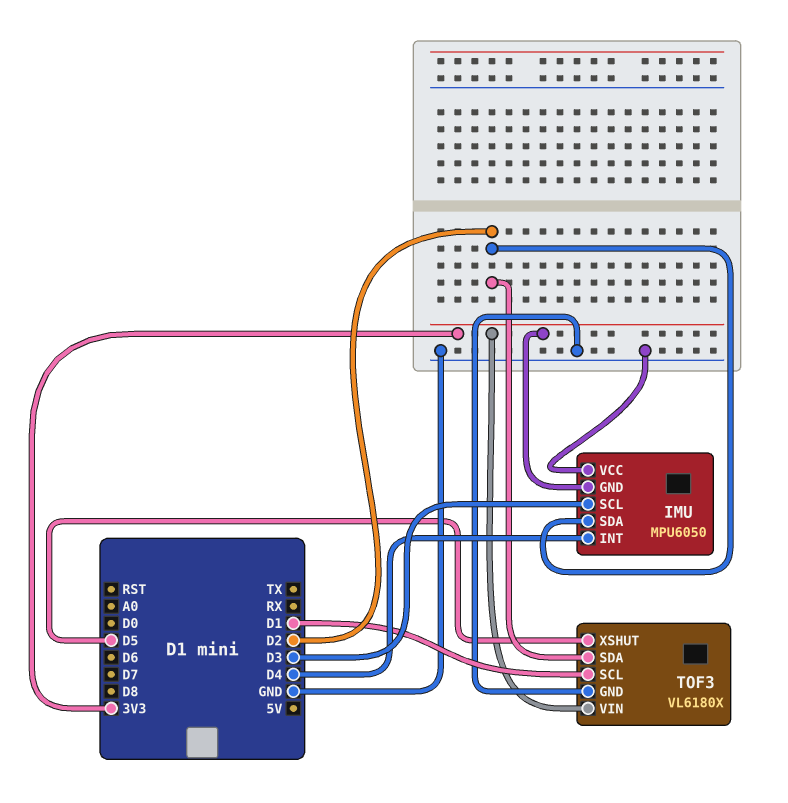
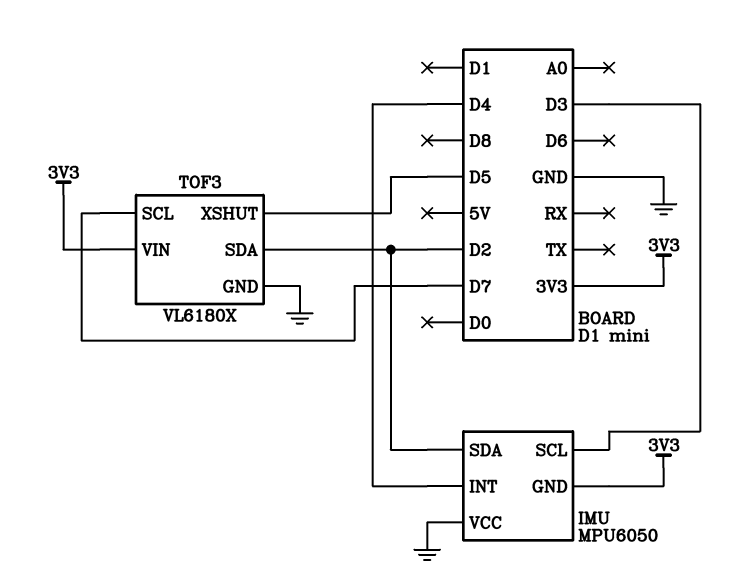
TOF3 pin SCL: D1 -> D7

